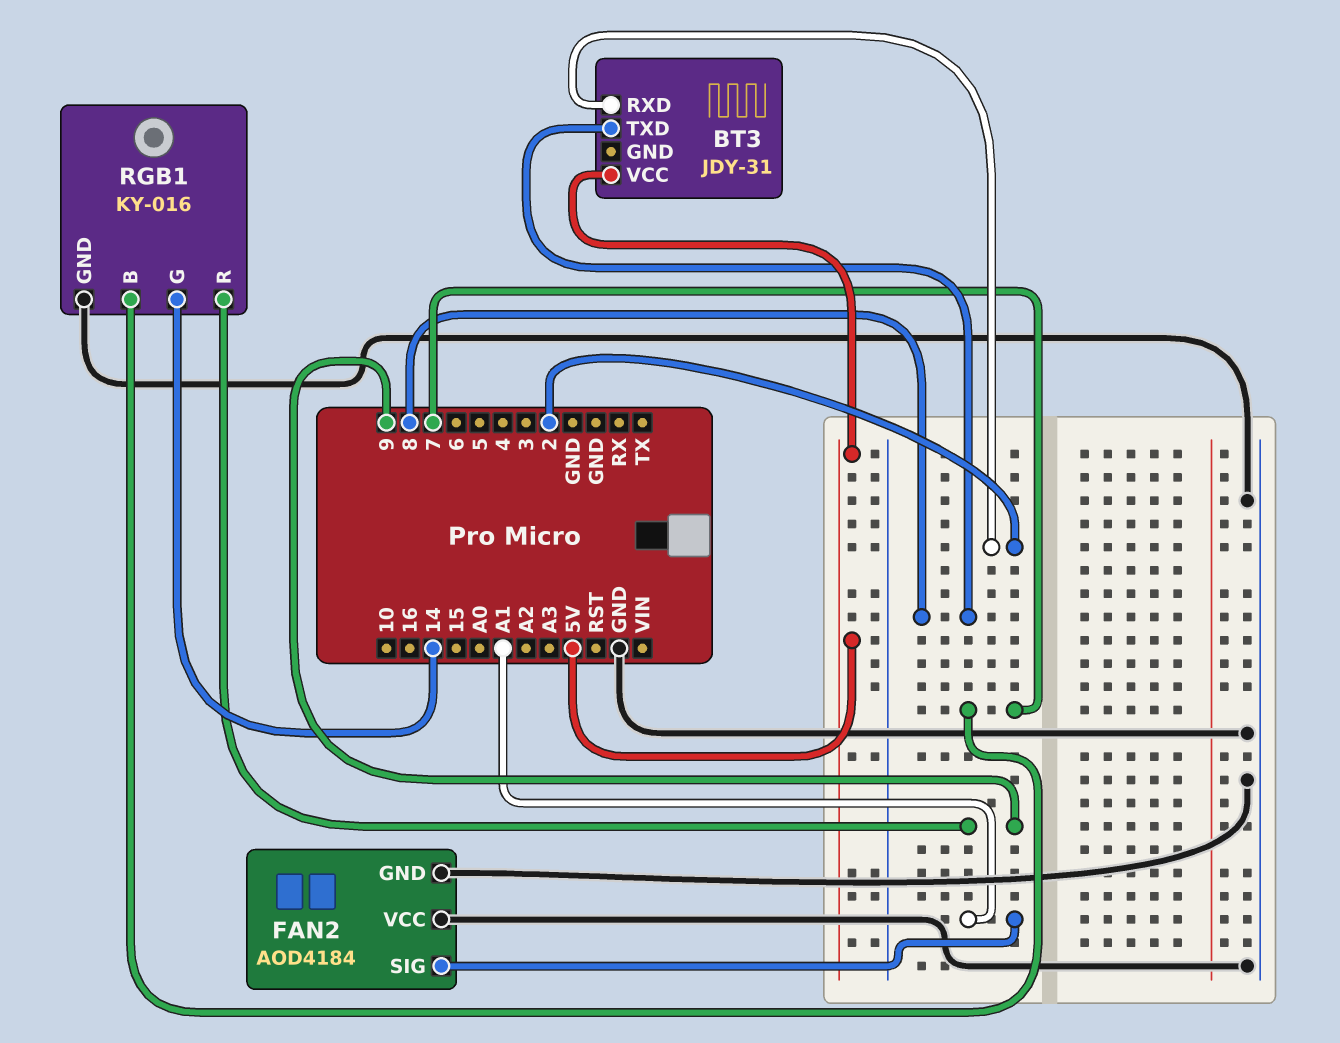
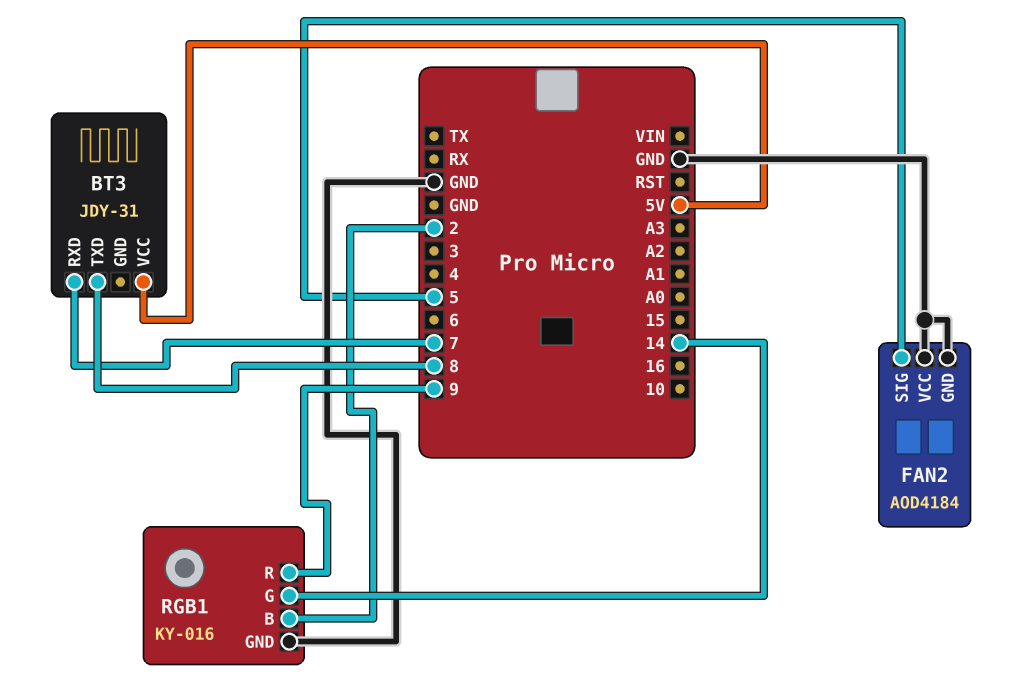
BT3 pin RXD: 2 -> 7
FAN2 pin SIG: A1 -> 5
RGB1 pin B: 7 -> 2

